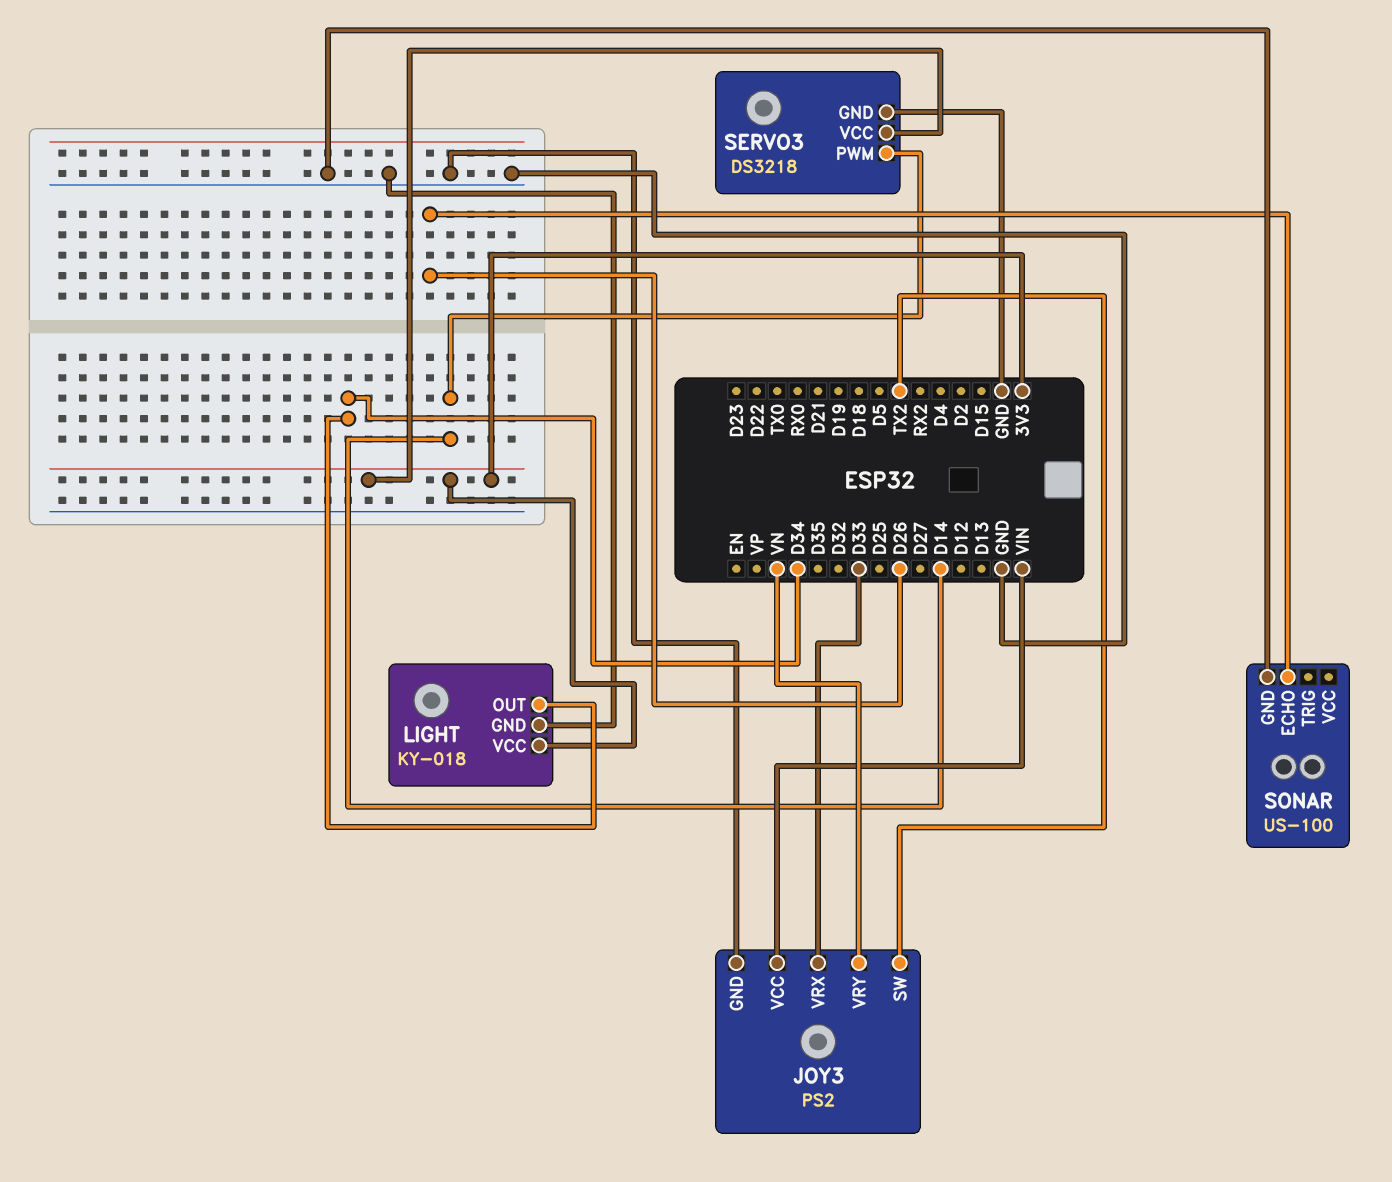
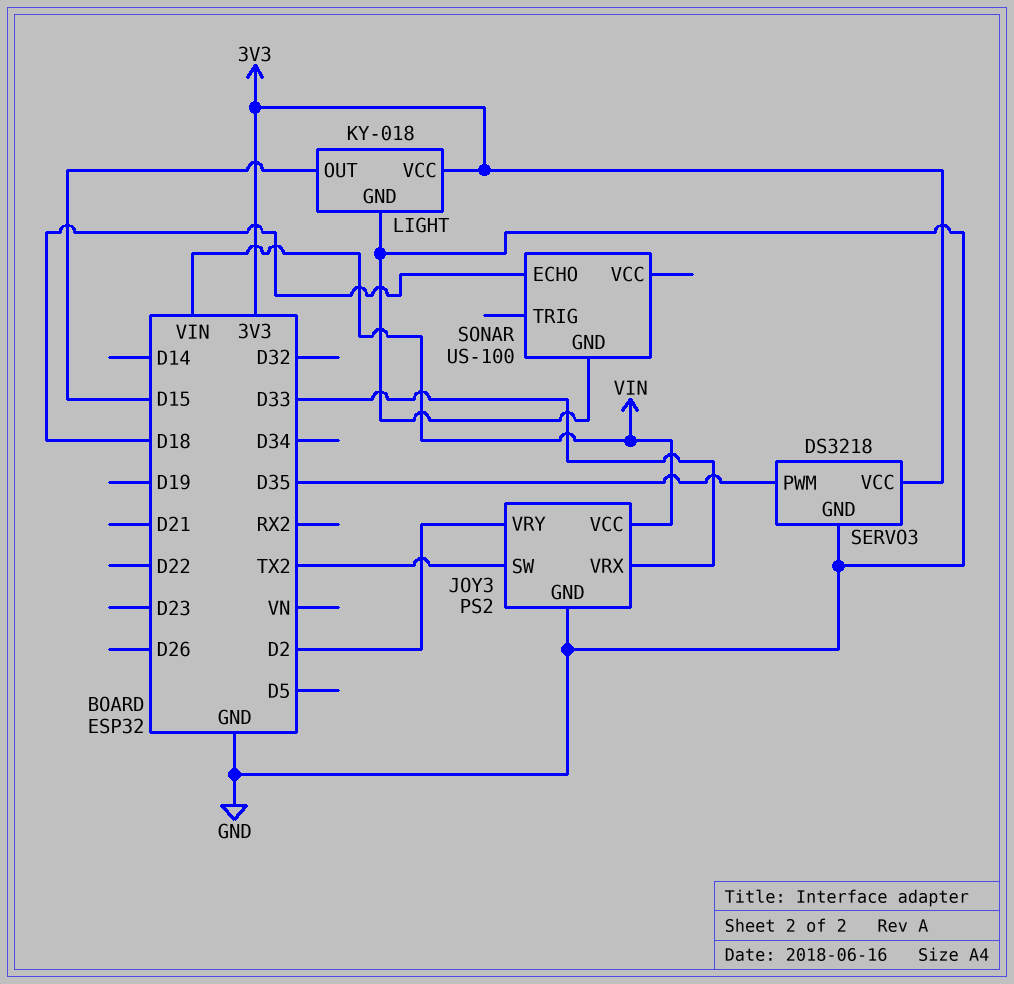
JOY3 pin VRY: VN -> D2
LIGHT pin OUT: D34 -> D15
SERVO3 pin PWM: D14 -> D35
SONAR pin ECHO: D26 -> D18

